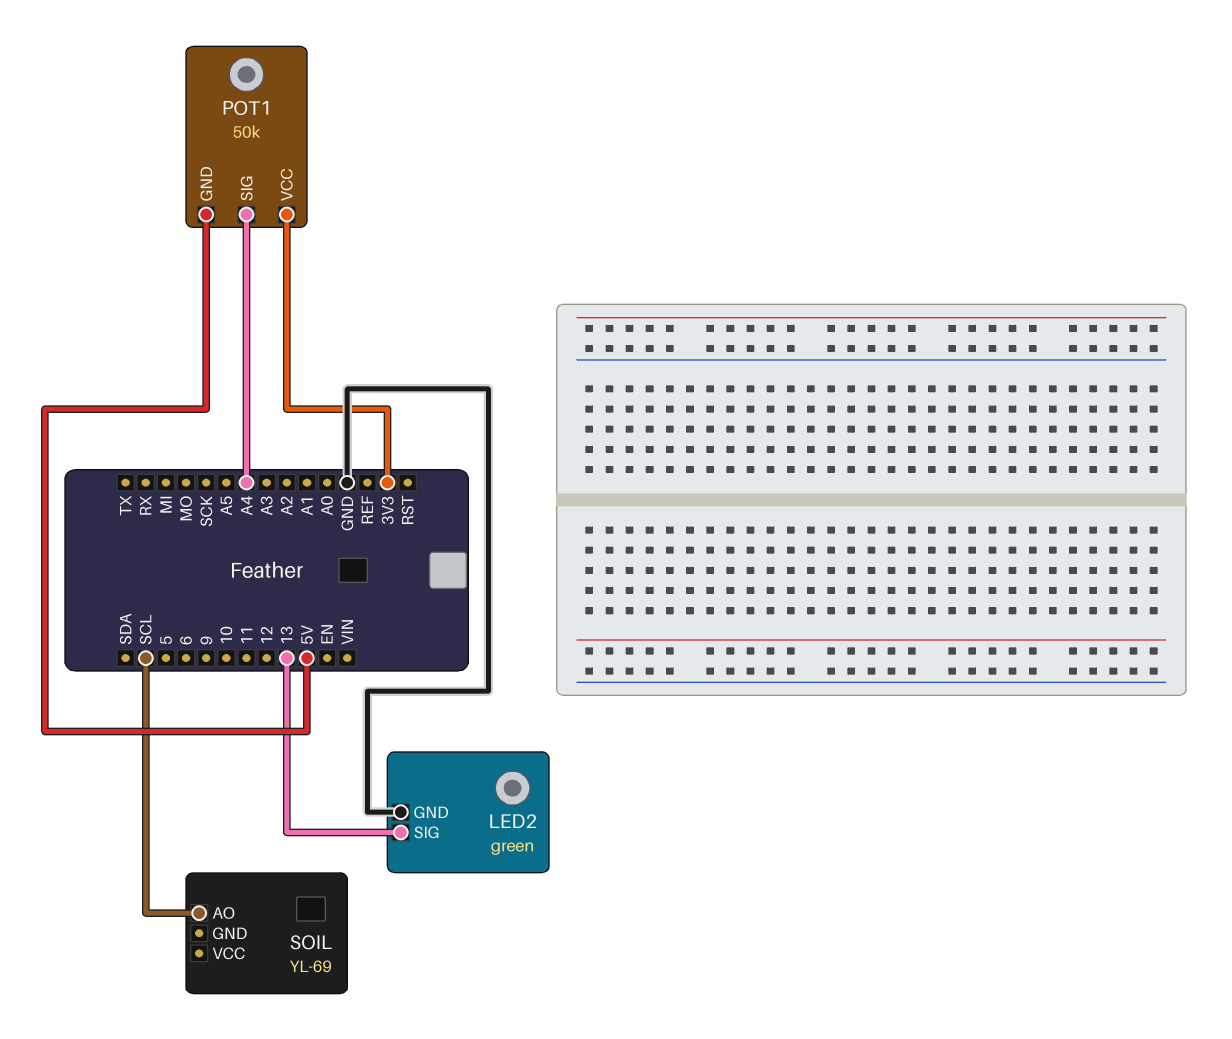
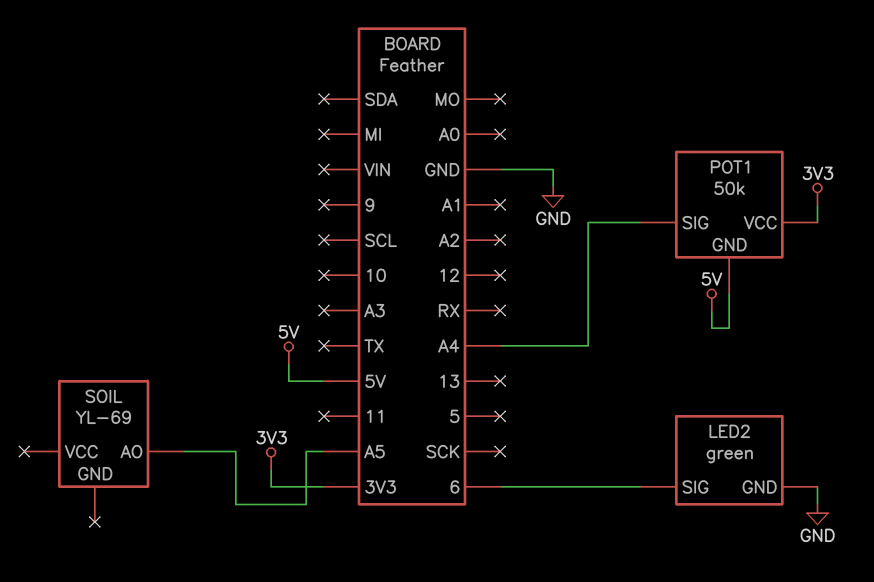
LED2 pin SIG: 13 -> 6
SOIL pin AO: SCL -> A5

